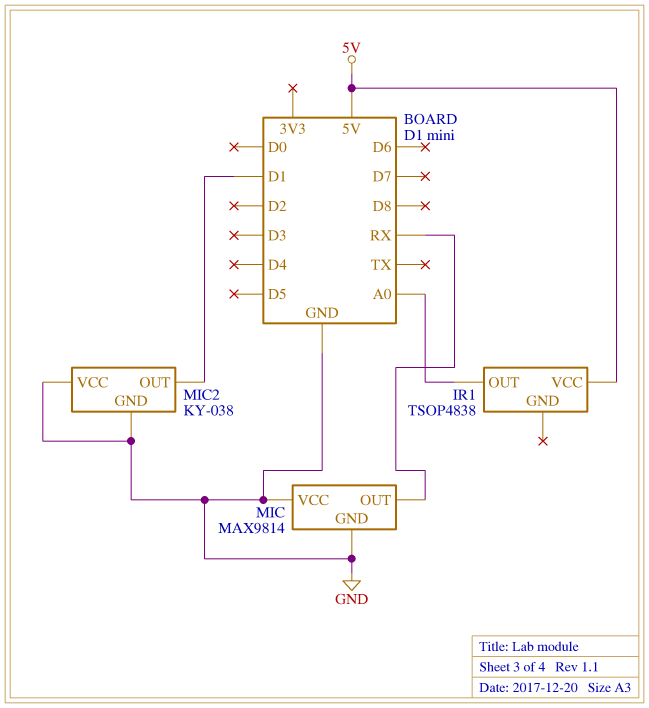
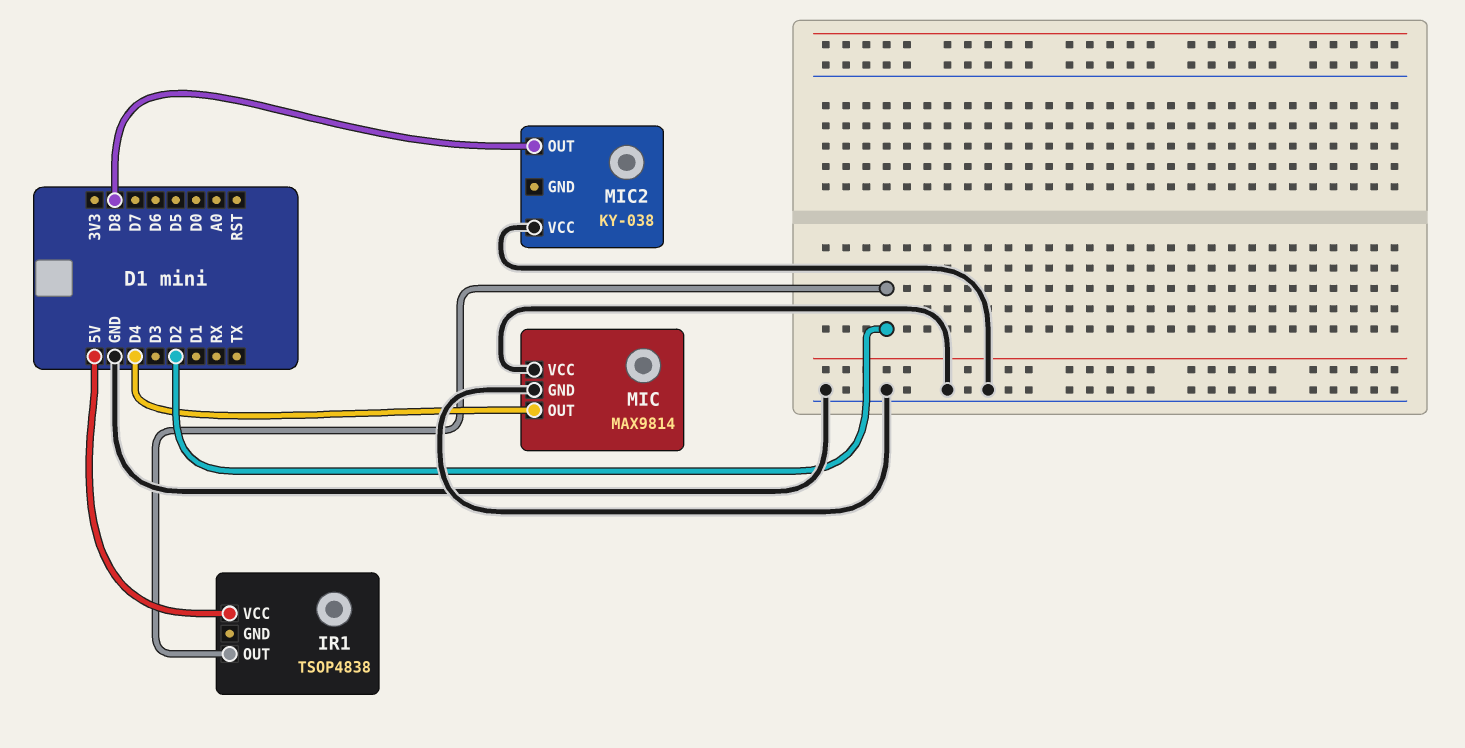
IR1 pin OUT: A0 -> D2
MIC pin OUT: RX -> D4
MIC2 pin GND: GND -> none
MIC2 pin OUT: D1 -> D8

